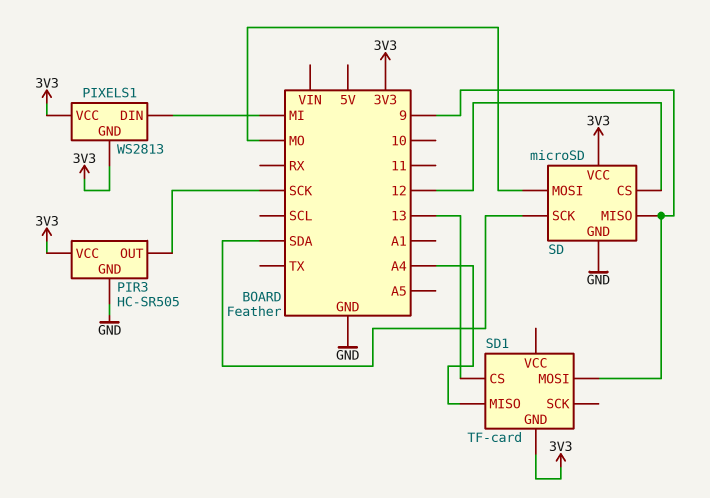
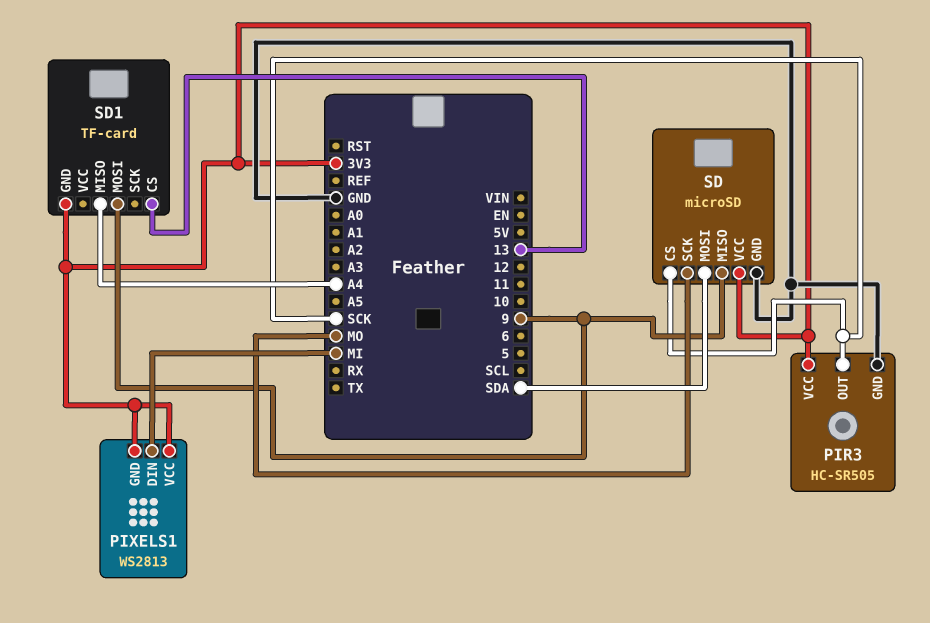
SD pin CS: 12 -> SCK
SD pin MOSI: MO -> SDA
SD pin SCK: SDA -> MO

